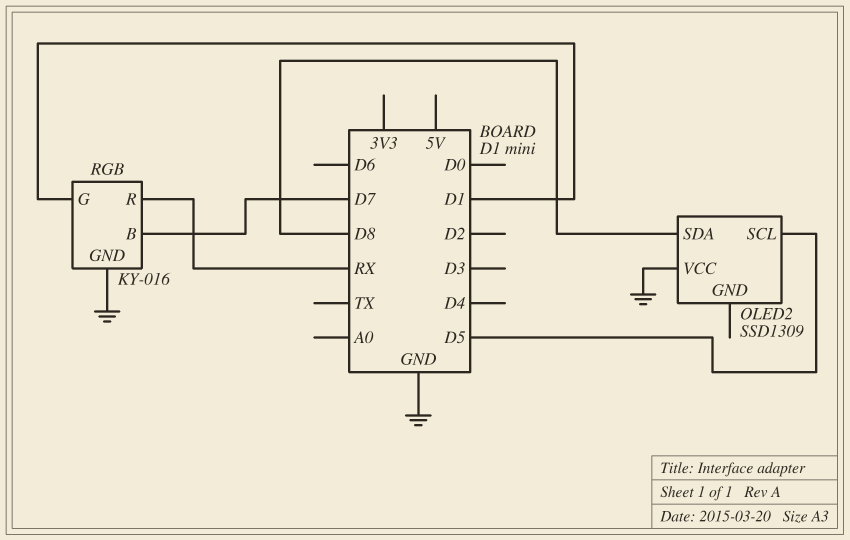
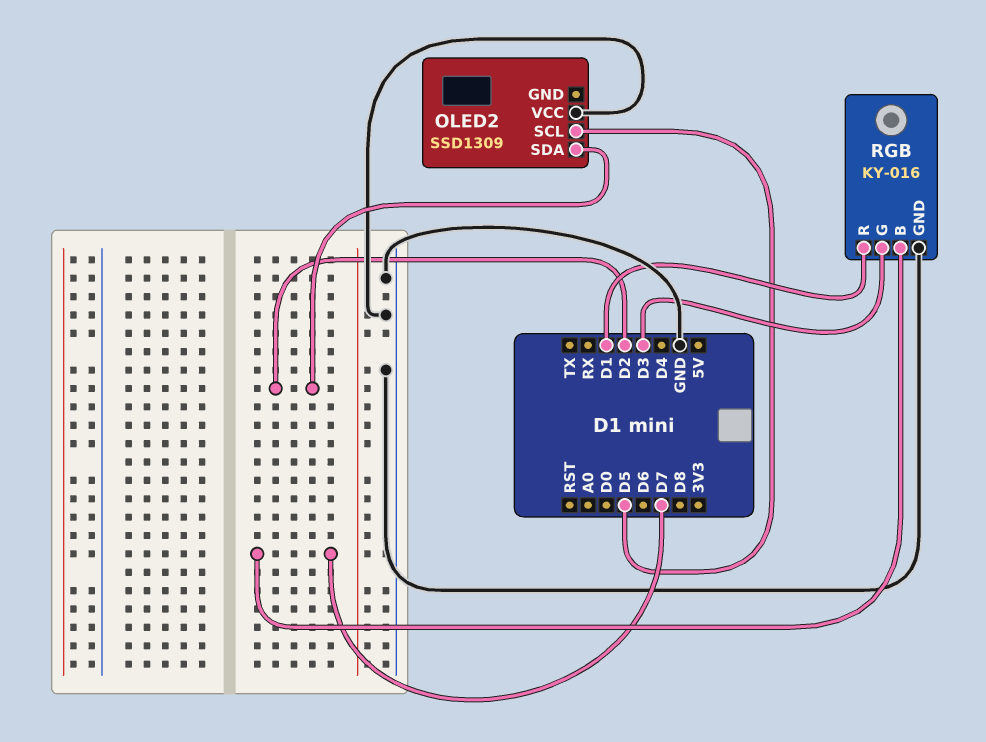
OLED2 pin SDA: D8 -> D2
RGB pin G: D1 -> D3
RGB pin R: RX -> D1

